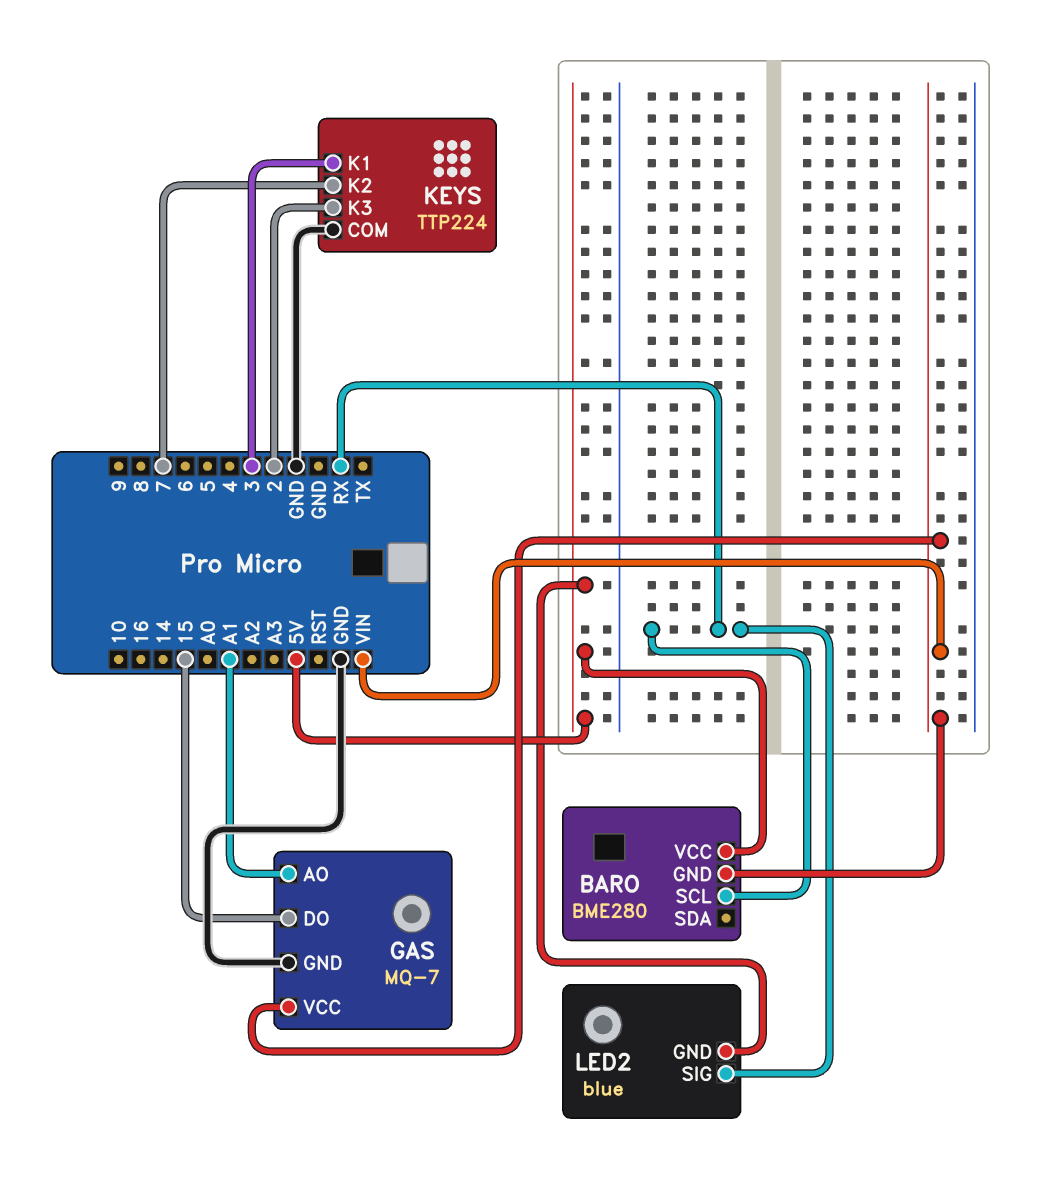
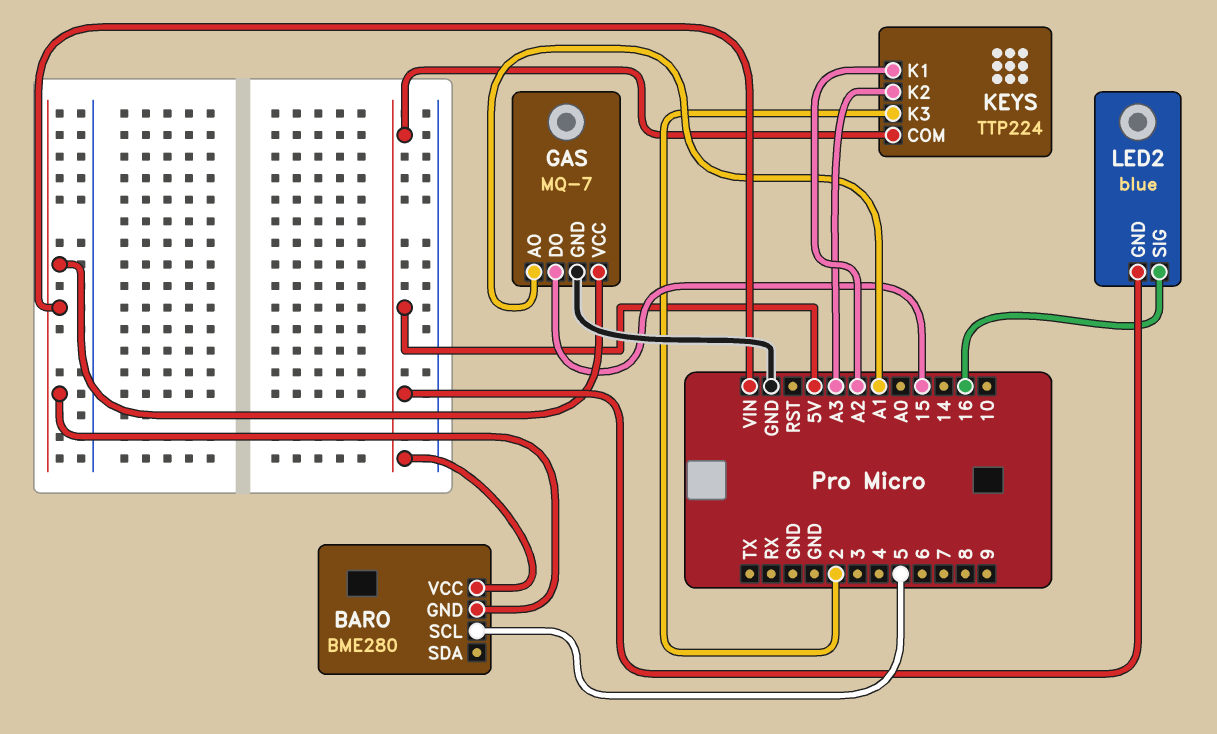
BARO pin SCL: RX -> 5
KEYS pin COM: GND -> 5V
KEYS pin K1: 3 -> A2
KEYS pin K2: 7 -> A3
LED2 pin SIG: RX -> 16

